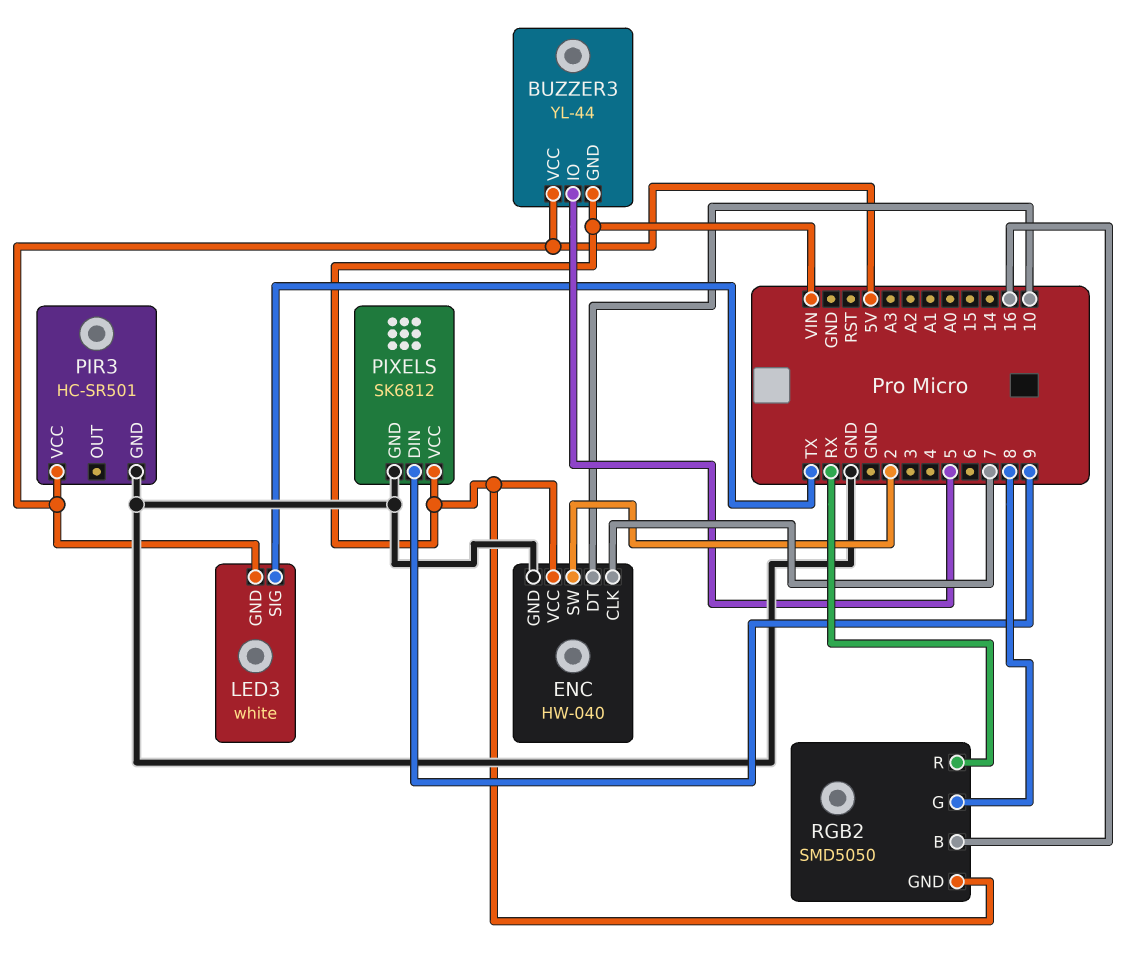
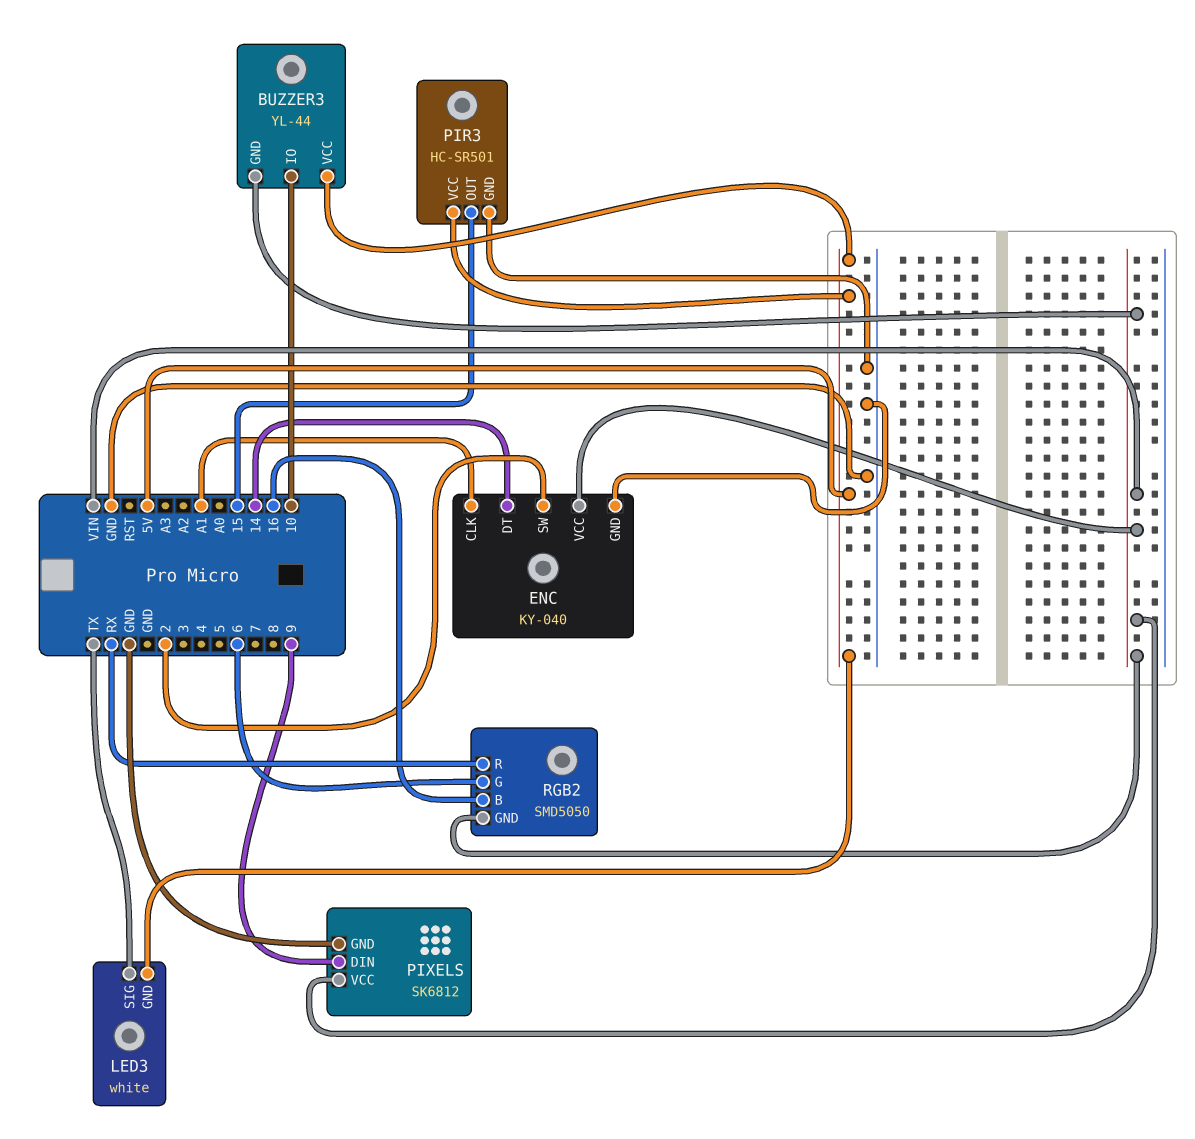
BUZZER3 pin IO: 5 -> 10
ENC: HW-040 -> KY-040
ENC pin CLK: 7 -> A1
ENC pin DT: 10 -> 14
PIR3 pin OUT: none -> 15
RGB2 pin G: 8 -> 6

